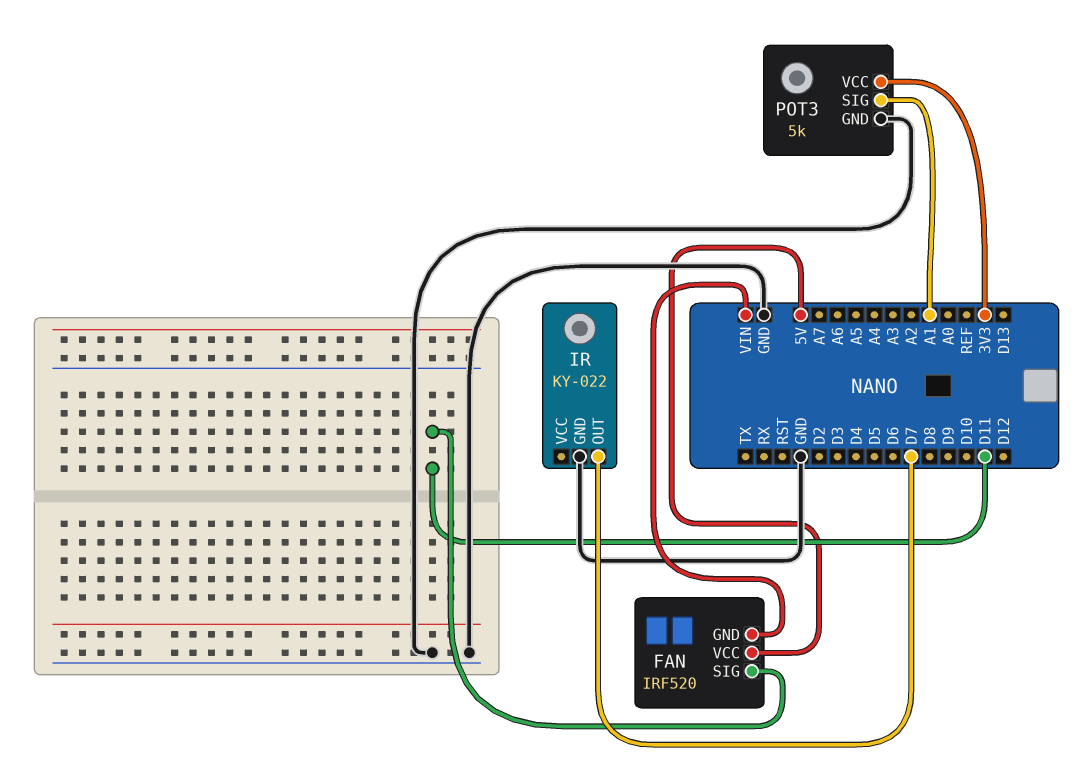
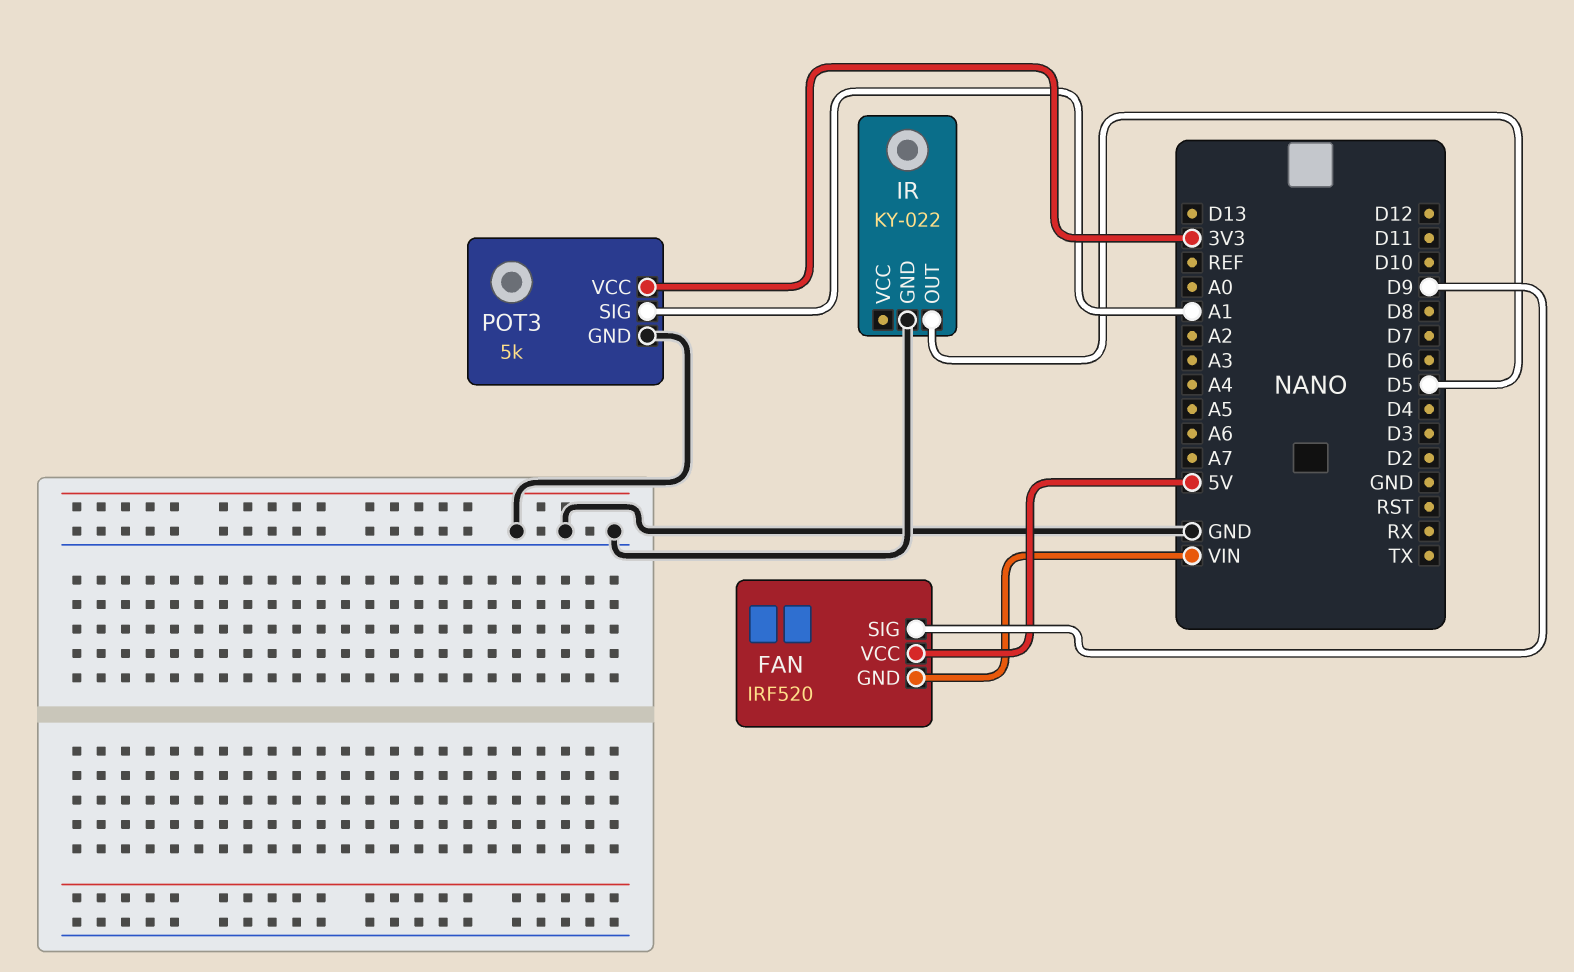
FAN pin SIG: D11 -> D9
IR pin OUT: D7 -> D5

